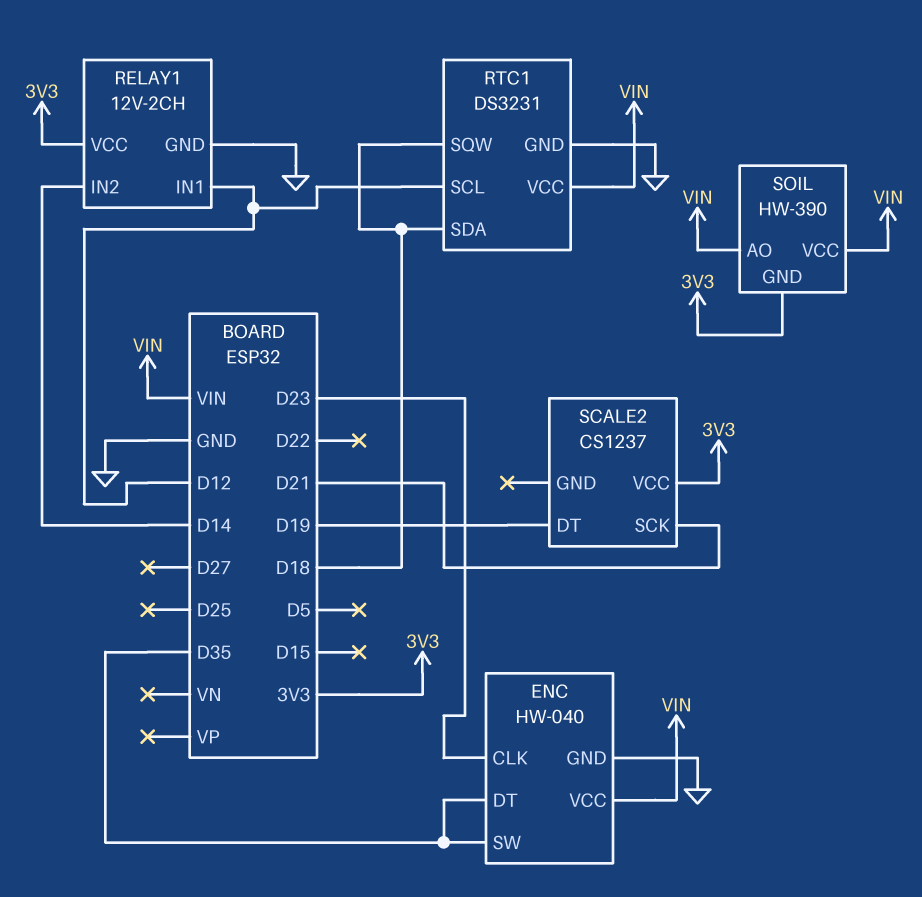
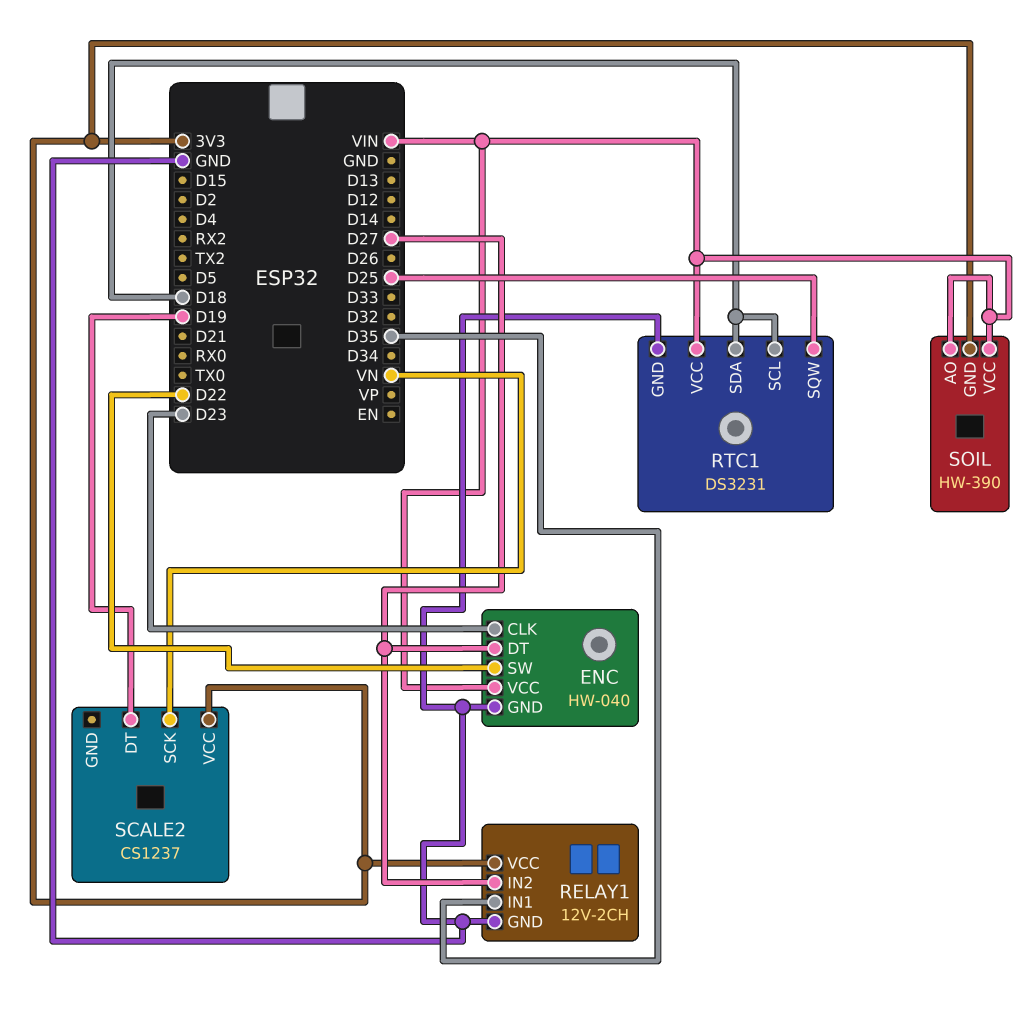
ENC pin DT: D35 -> D27
ENC pin SW: D35 -> D22
RELAY1 pin IN1: D12 -> D35
RELAY1 pin IN2: D14 -> D27
RTC1 pin SCL: D12 -> D18
RTC1 pin SQW: D18 -> D25
SCALE2 pin SCK: D21 -> VN

